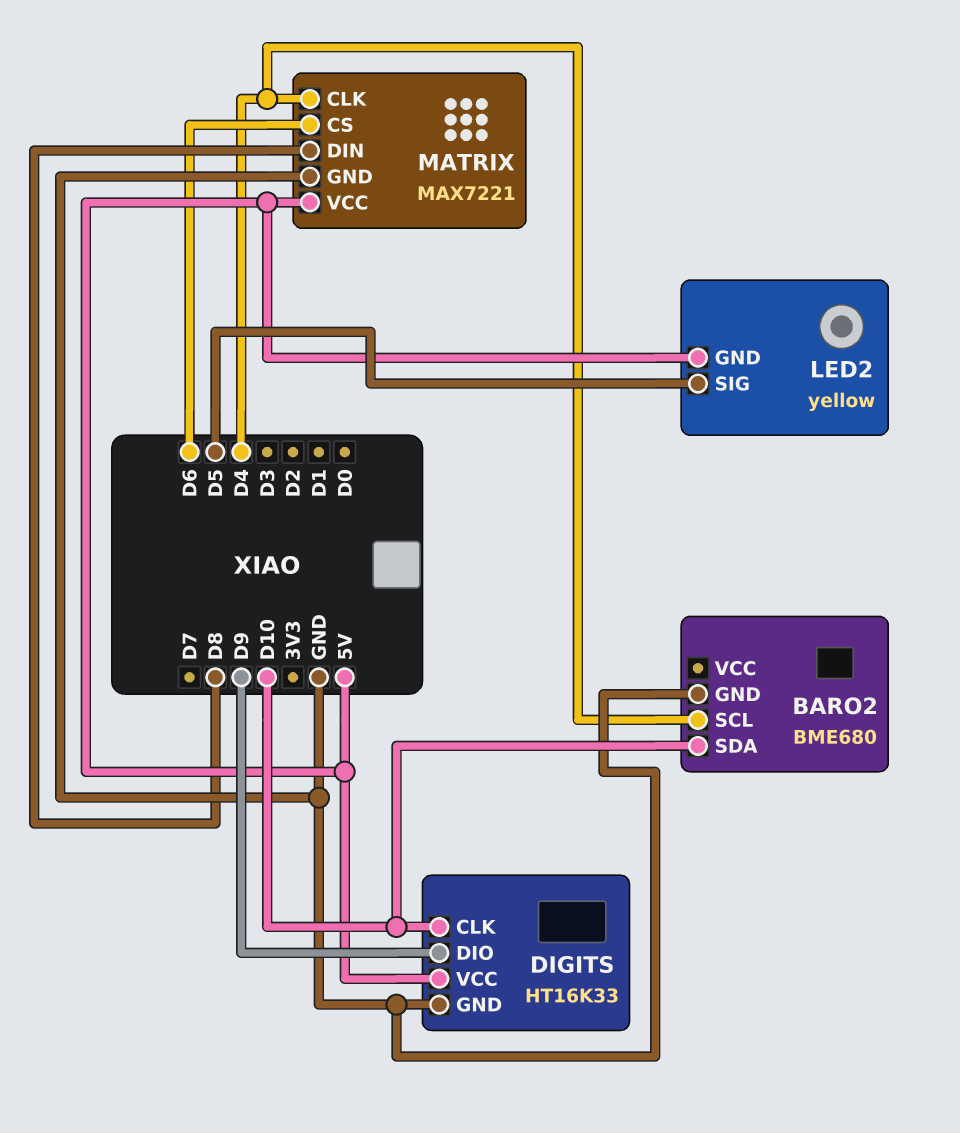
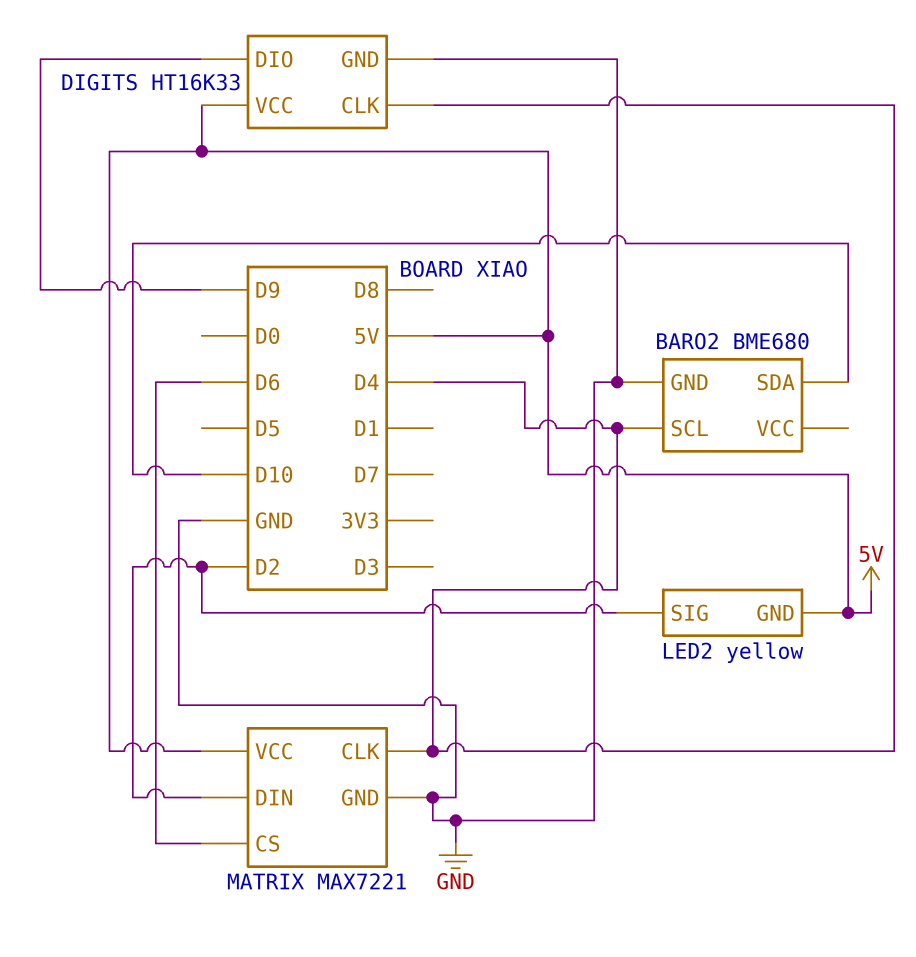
DIGITS pin CLK: D10 -> D4
LED2 pin SIG: D5 -> D2
MATRIX pin DIN: D8 -> D2

